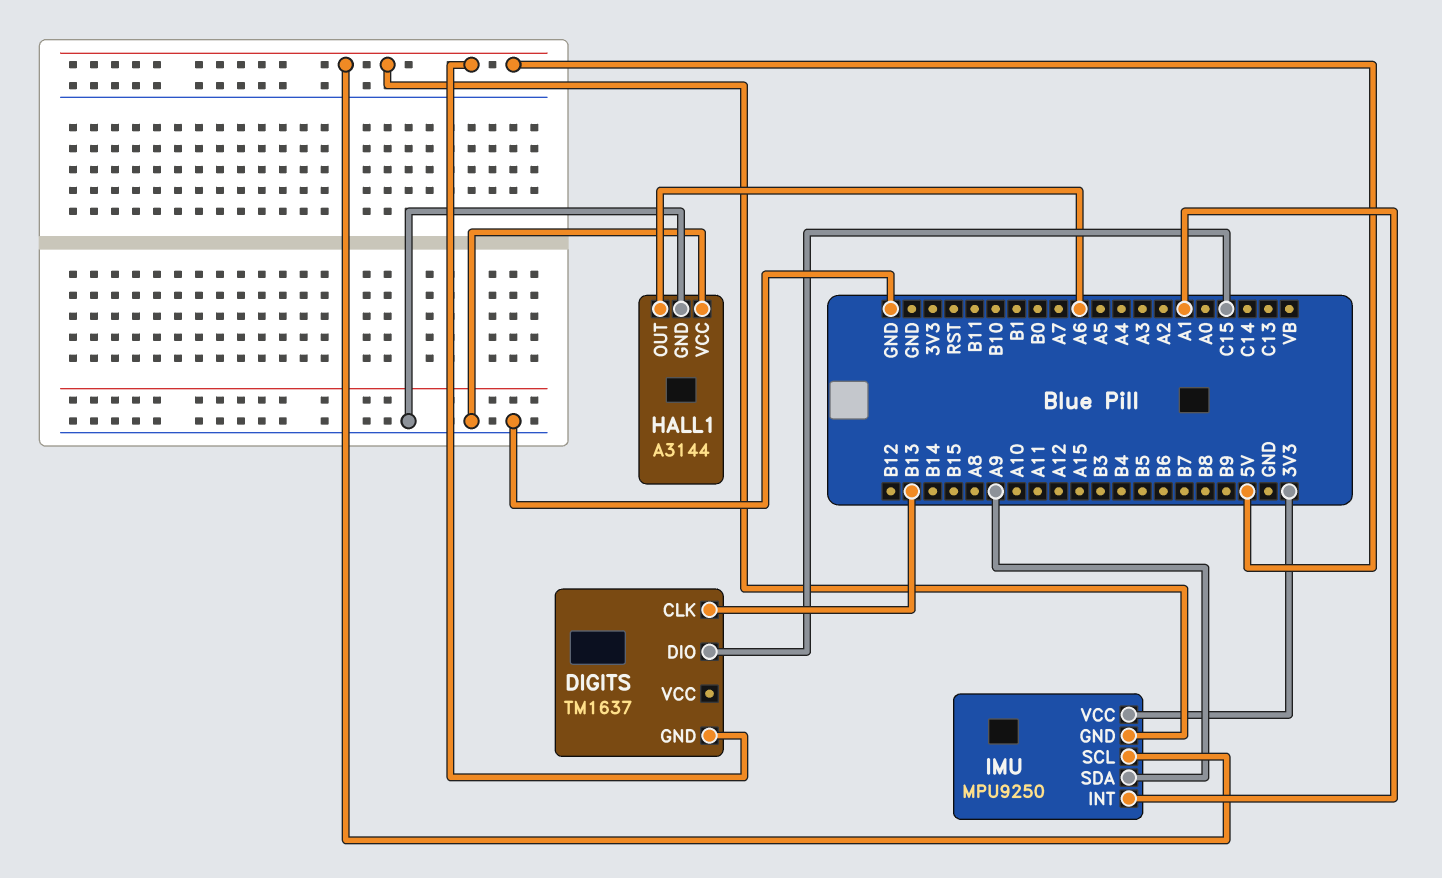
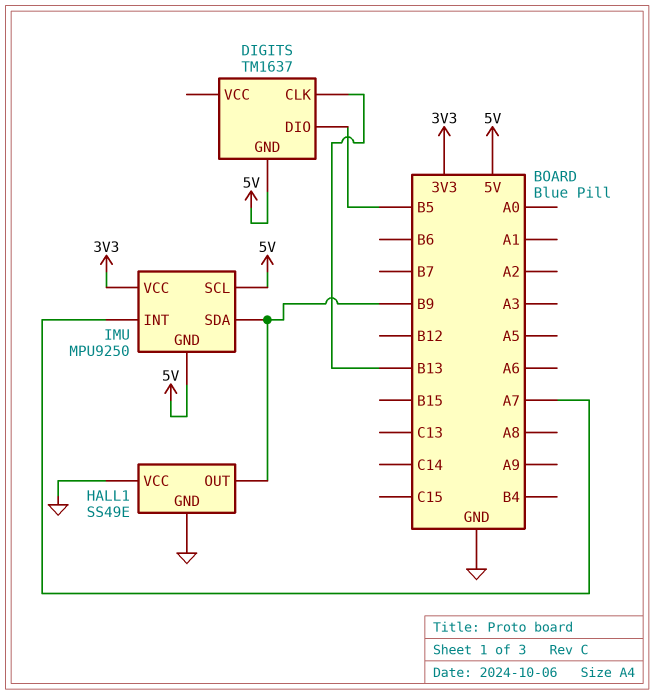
DIGITS pin DIO: C15 -> B5
HALL1: A3144 -> SS49E
HALL1 pin OUT: A6 -> B9
IMU pin INT: A1 -> A7
IMU pin SDA: A9 -> B9

